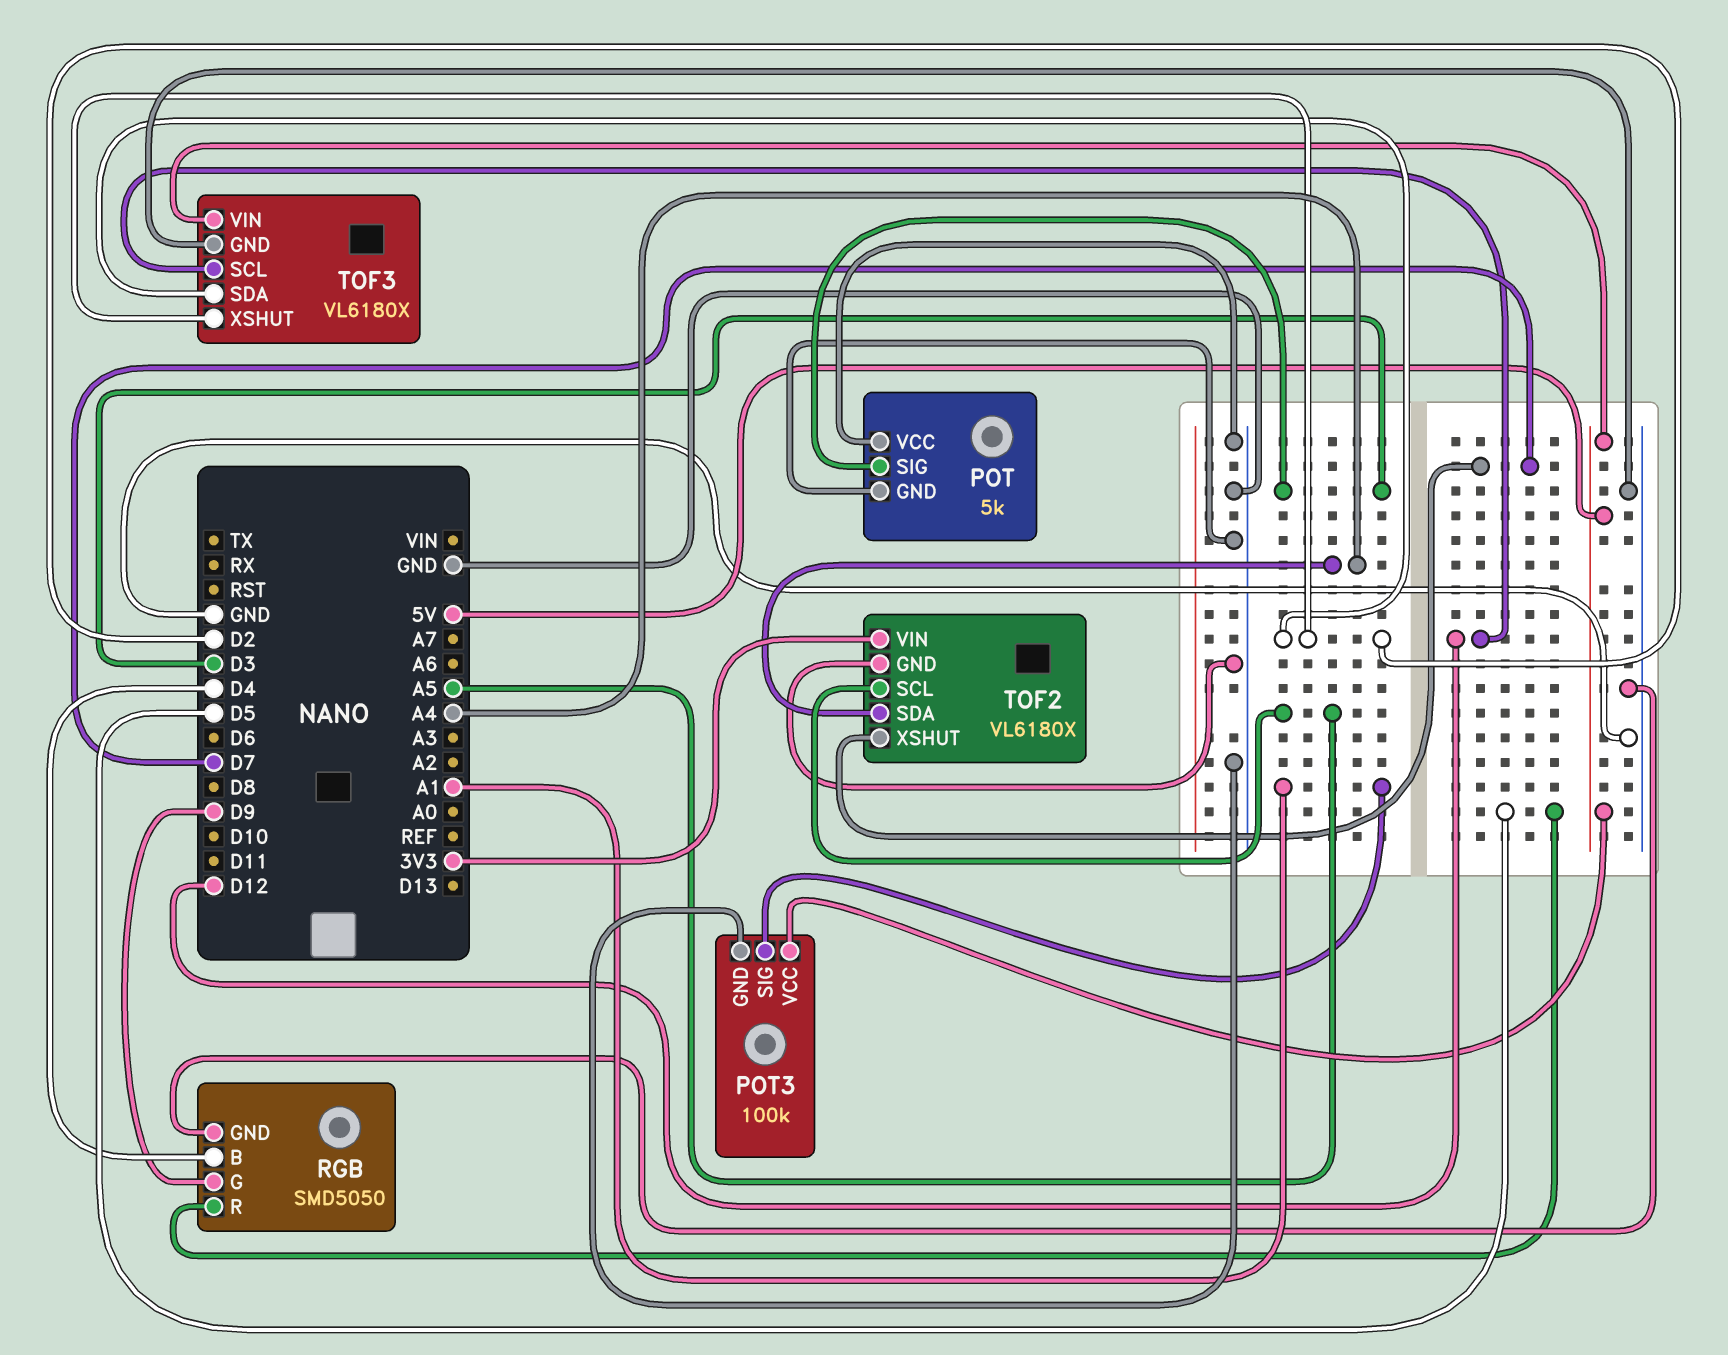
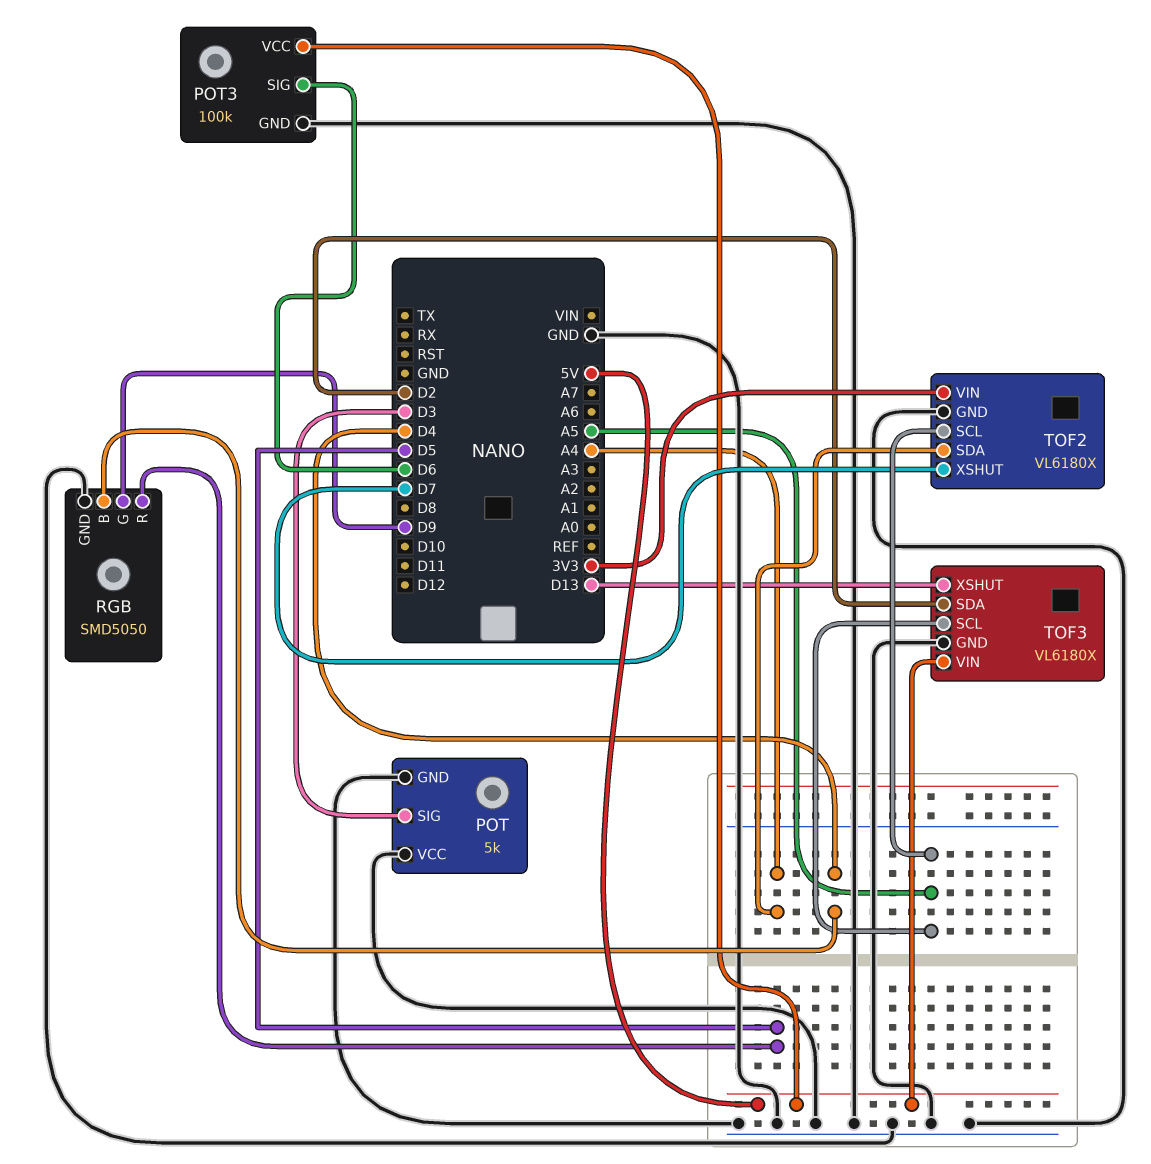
POT3 pin SIG: A1 -> D6
TOF3 pin SCL: D12 -> A5
TOF3 pin XSHUT: D2 -> D13

